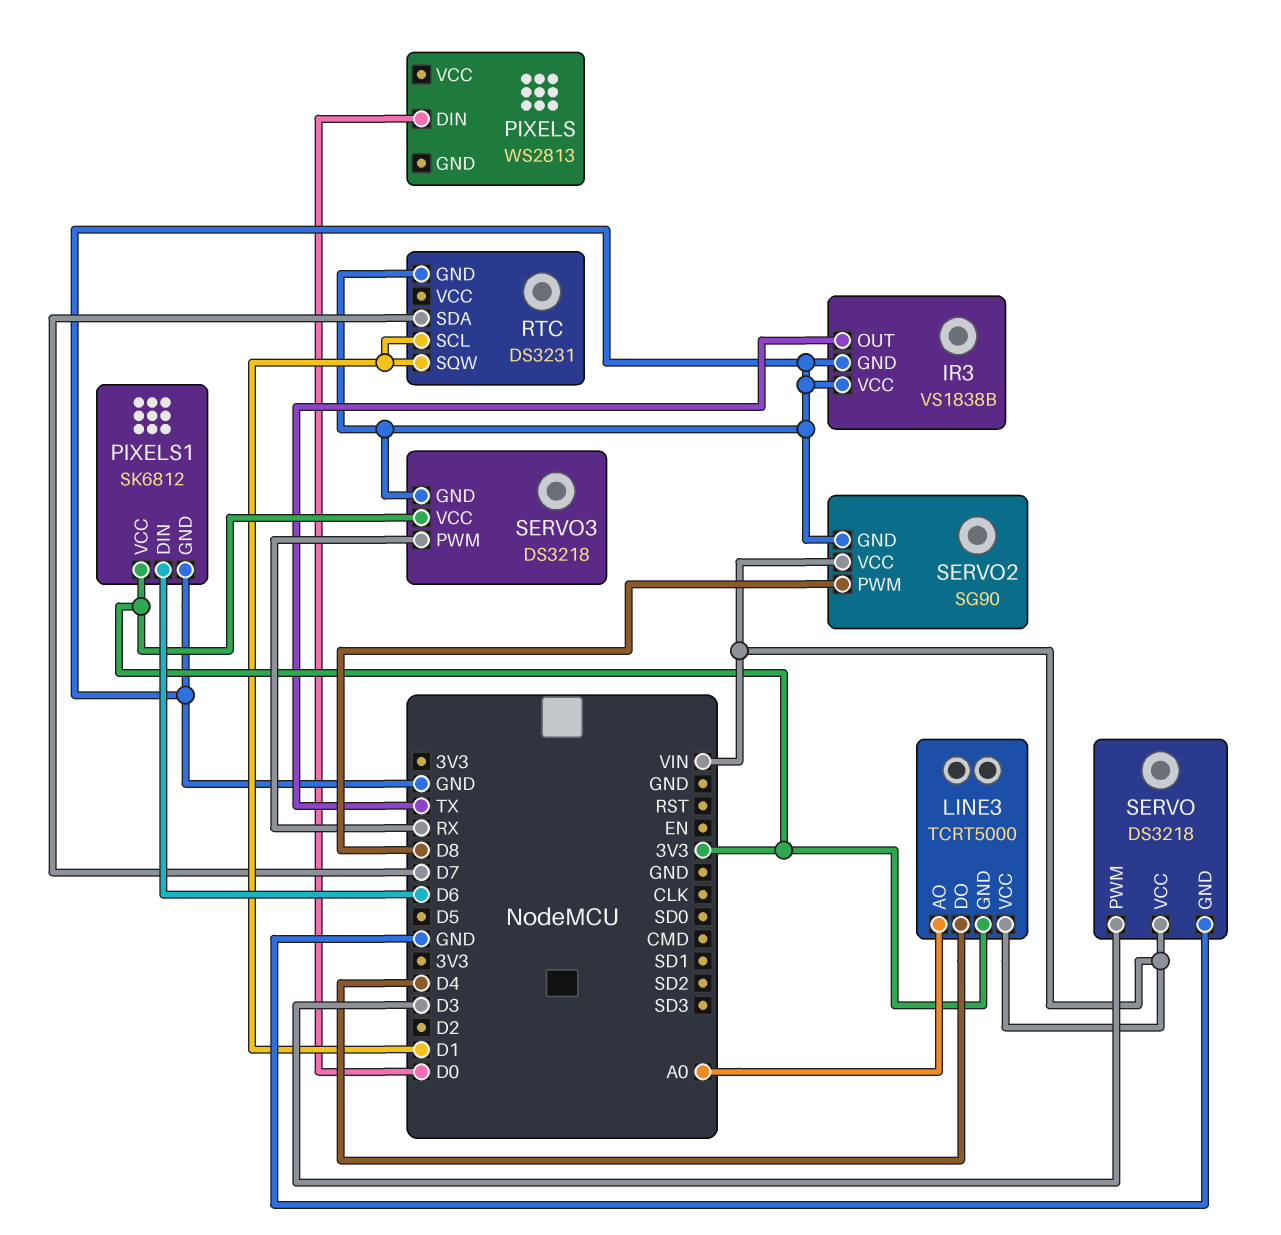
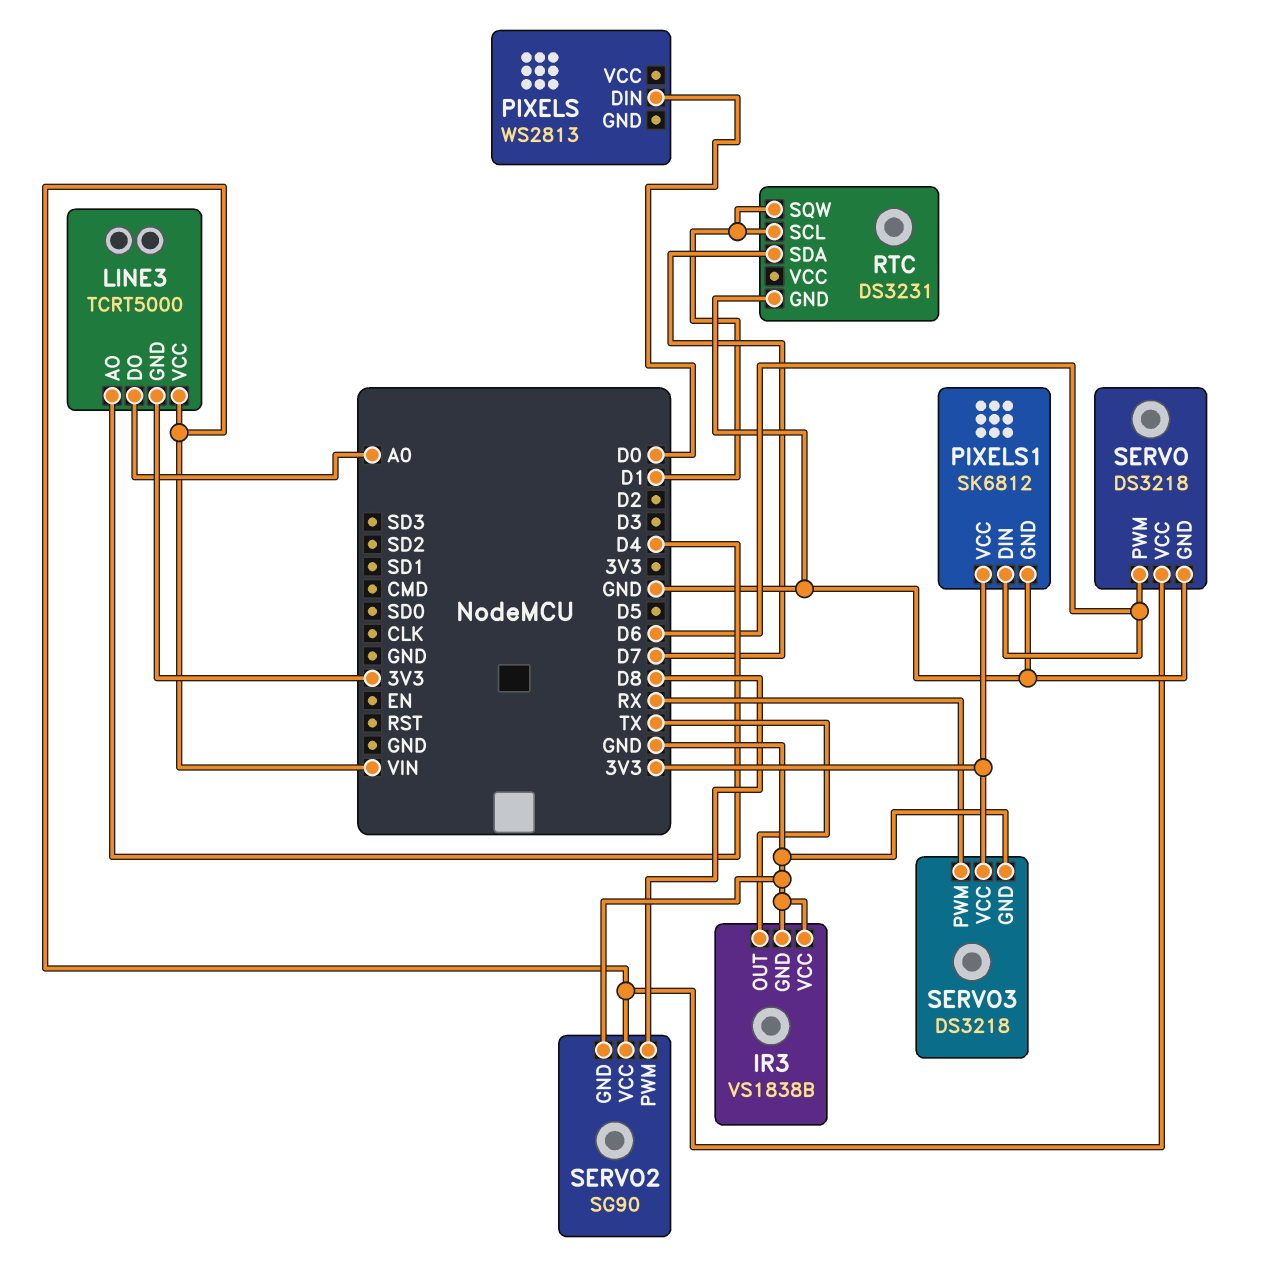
LINE3 pin AO: A0 -> D4
LINE3 pin DO: D4 -> A0
SERVO pin PWM: D3 -> D6

